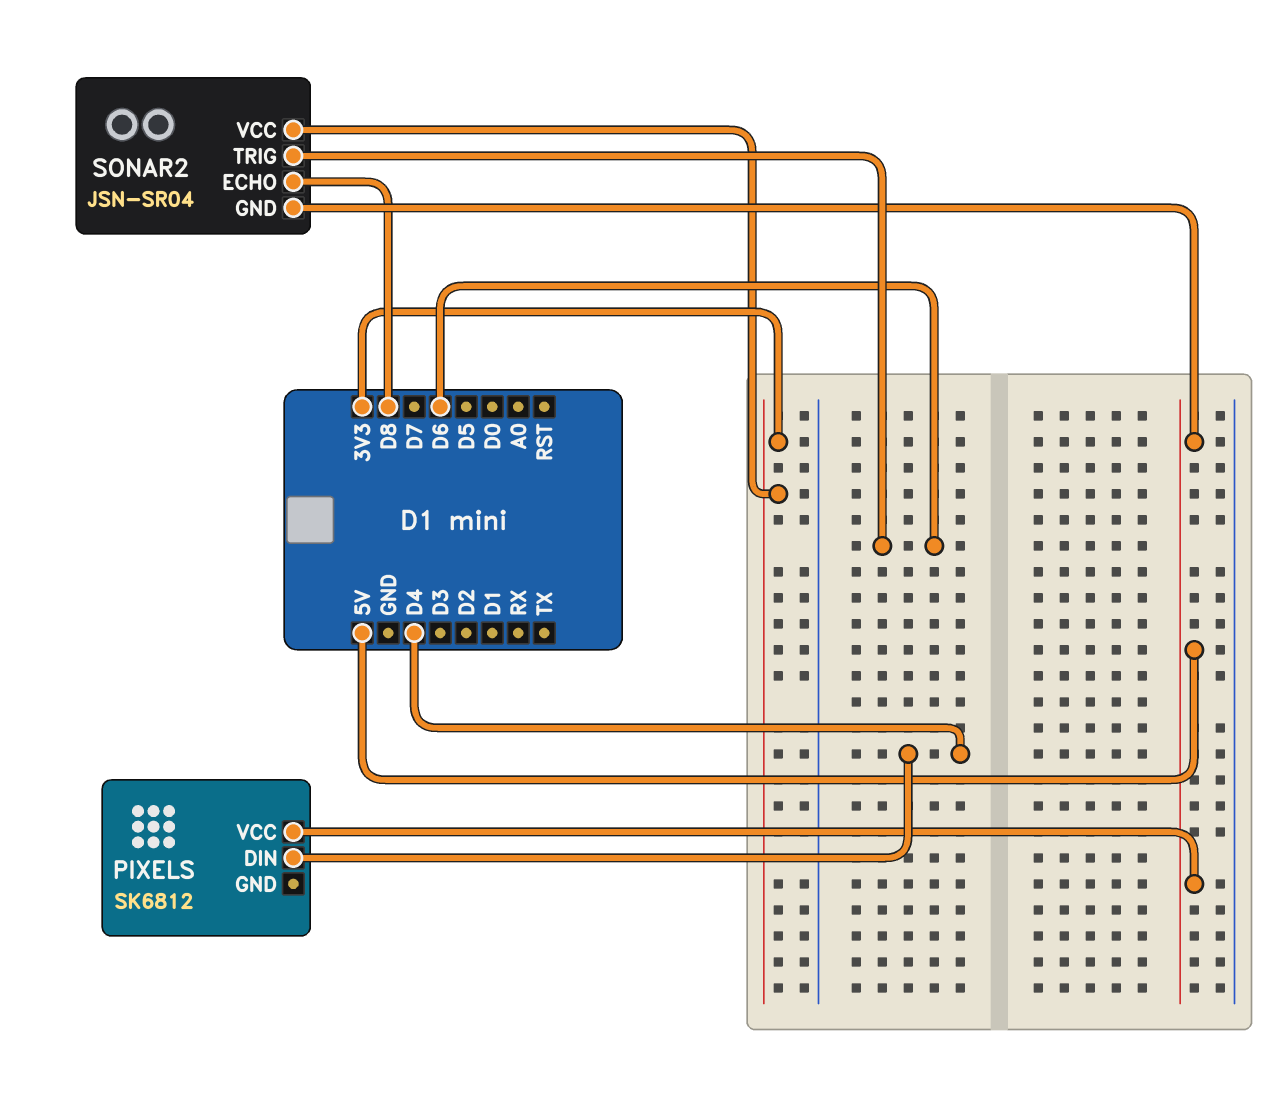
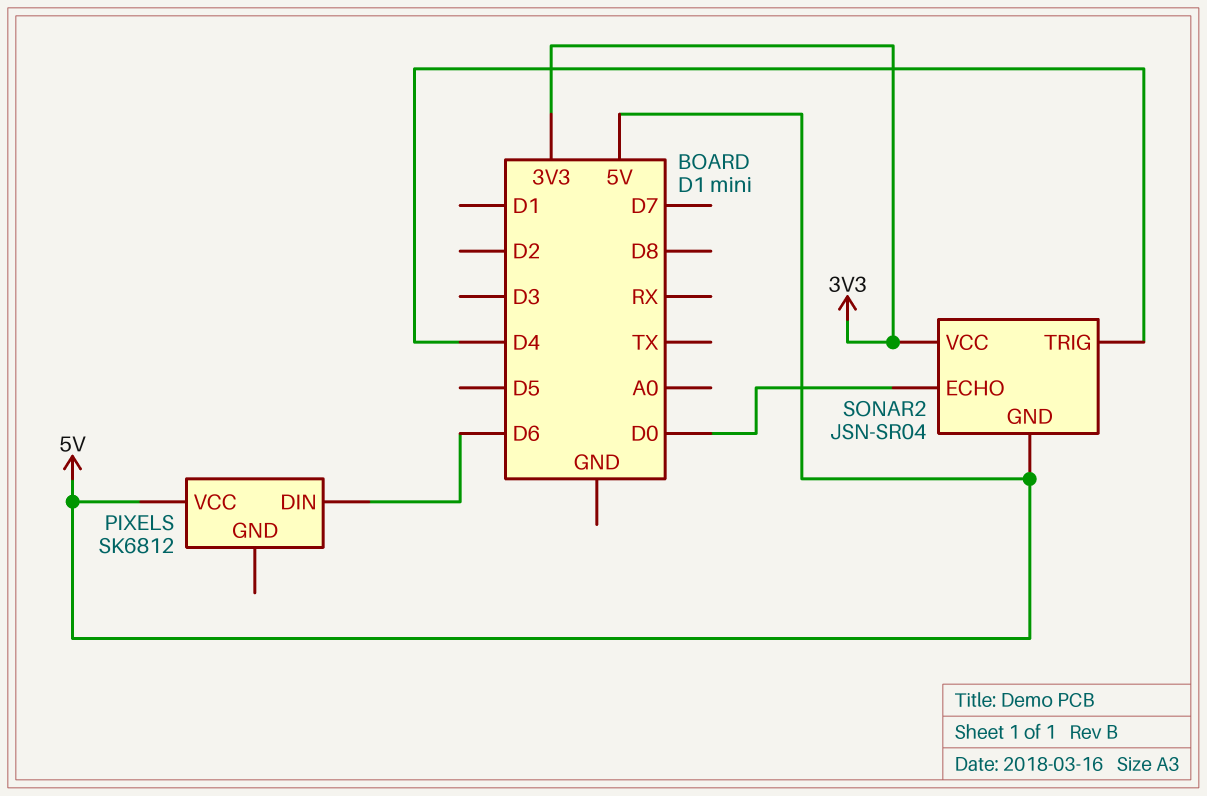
PIXELS pin DIN: D4 -> D6
SONAR2 pin ECHO: D8 -> D0
SONAR2 pin TRIG: D6 -> D4

